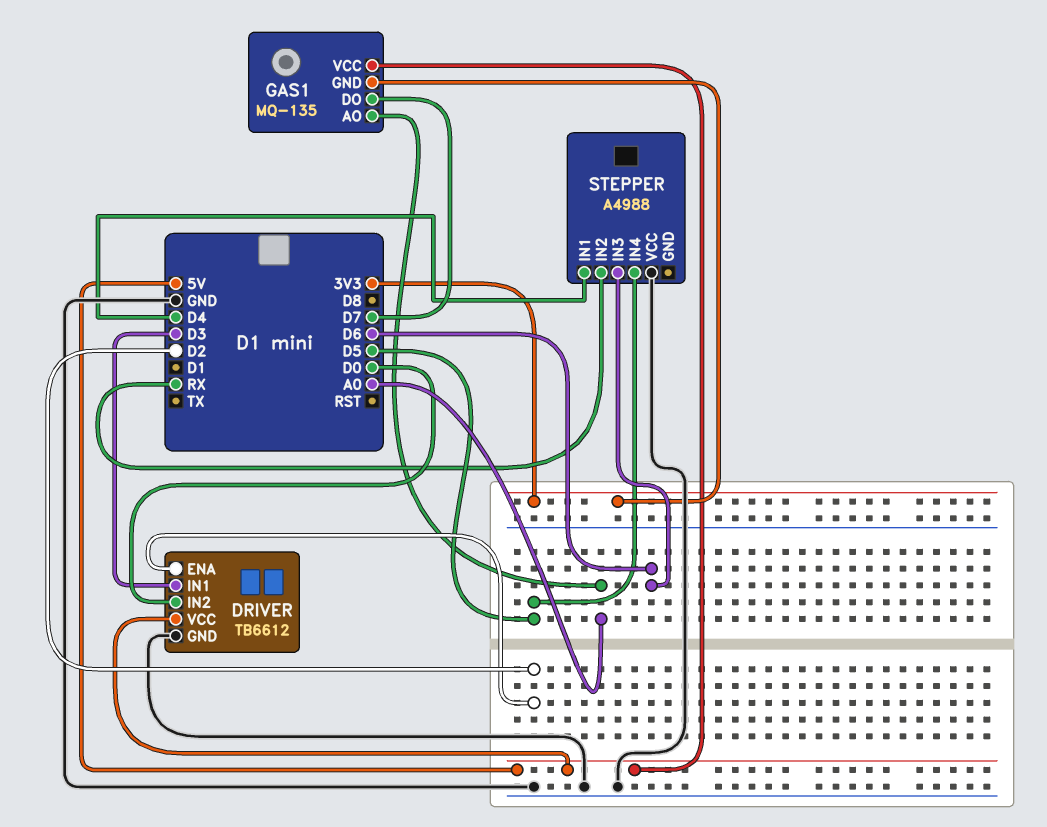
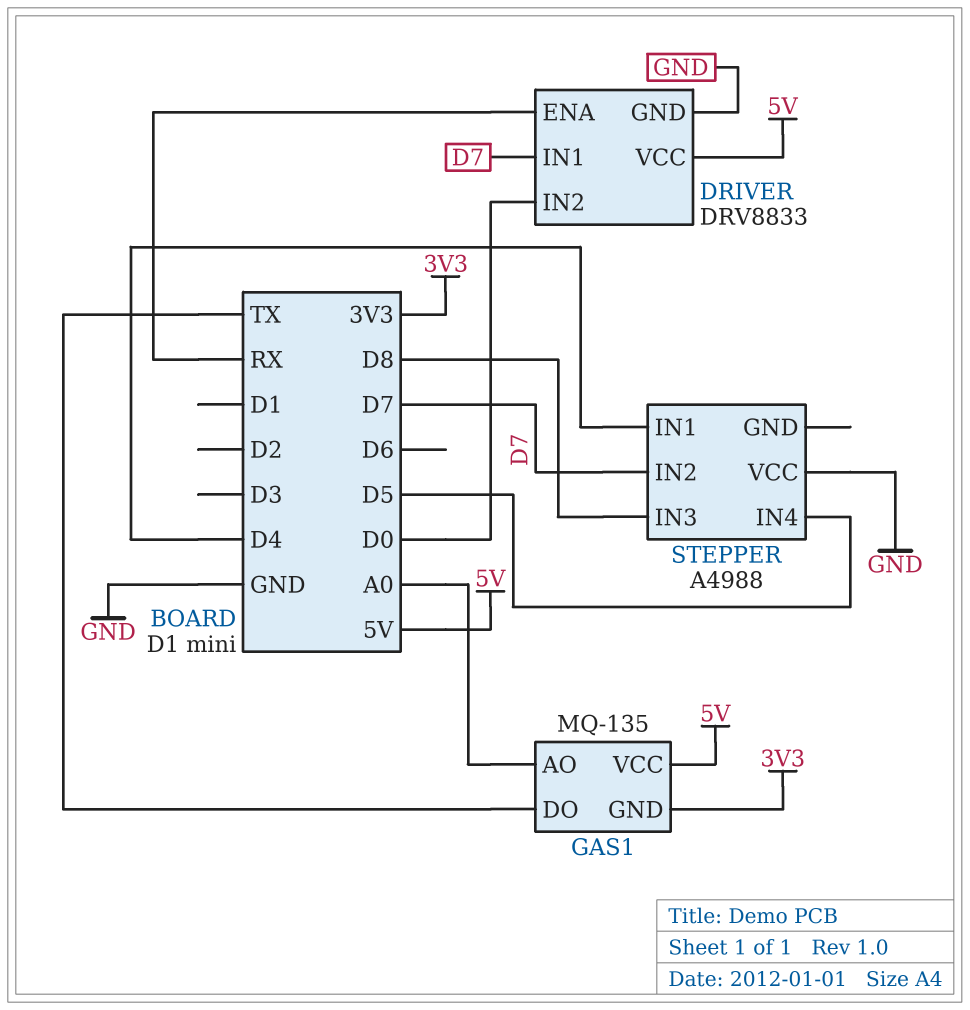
DRIVER: TB6612 -> DRV8833
DRIVER pin ENA: D2 -> RX
DRIVER pin IN1: D3 -> D7
GAS1 pin DO: D7 -> TX
STEPPER pin IN2: RX -> D7
STEPPER pin IN3: D6 -> D8

